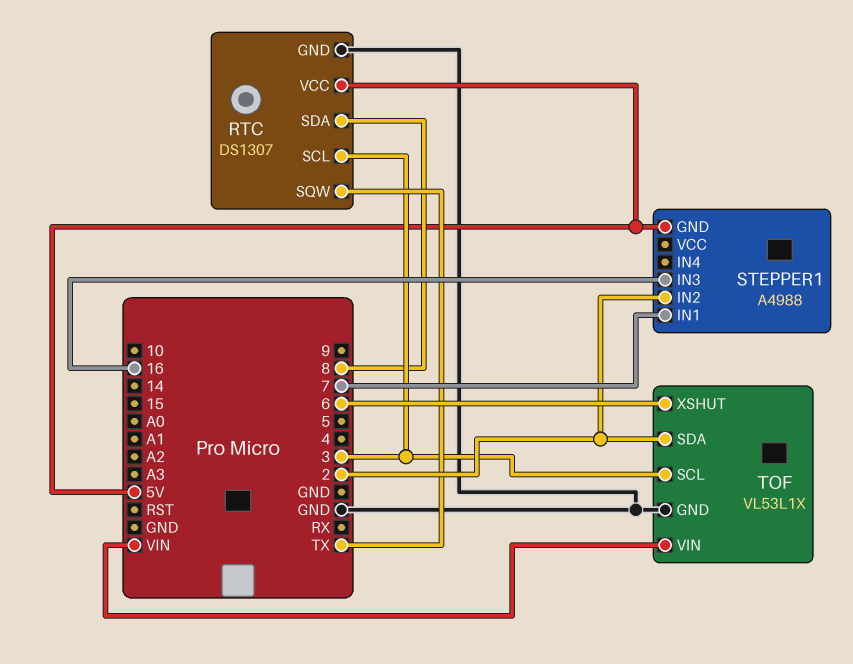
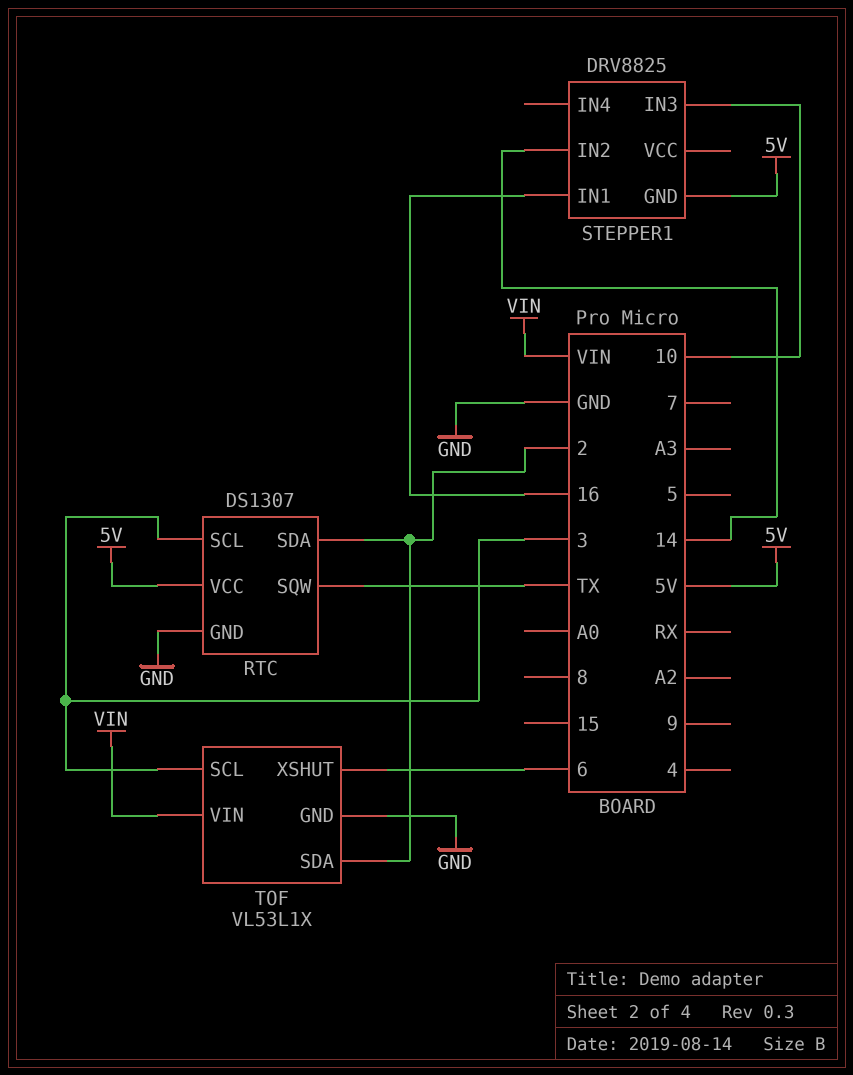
RTC pin SDA: 8 -> 2
STEPPER1: A4988 -> DRV8825
STEPPER1 pin IN1: 7 -> 16
STEPPER1 pin IN2: 2 -> 14
STEPPER1 pin IN3: 16 -> 10

